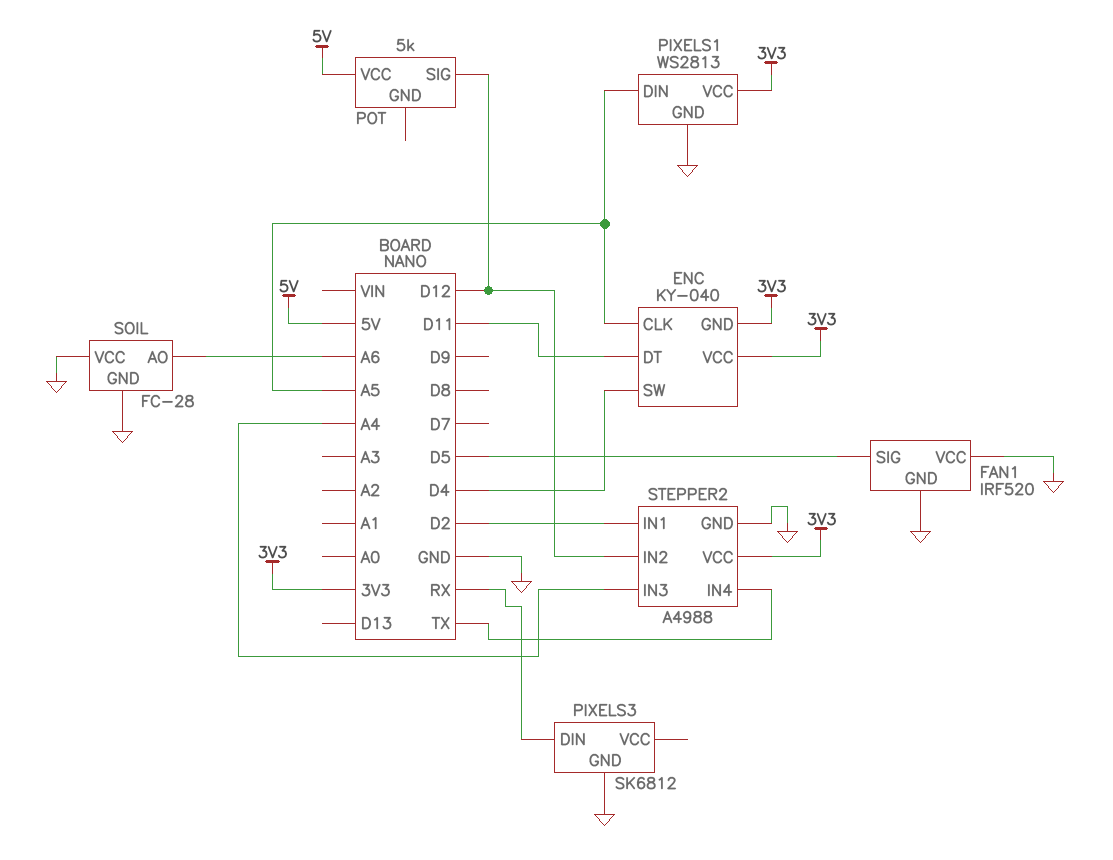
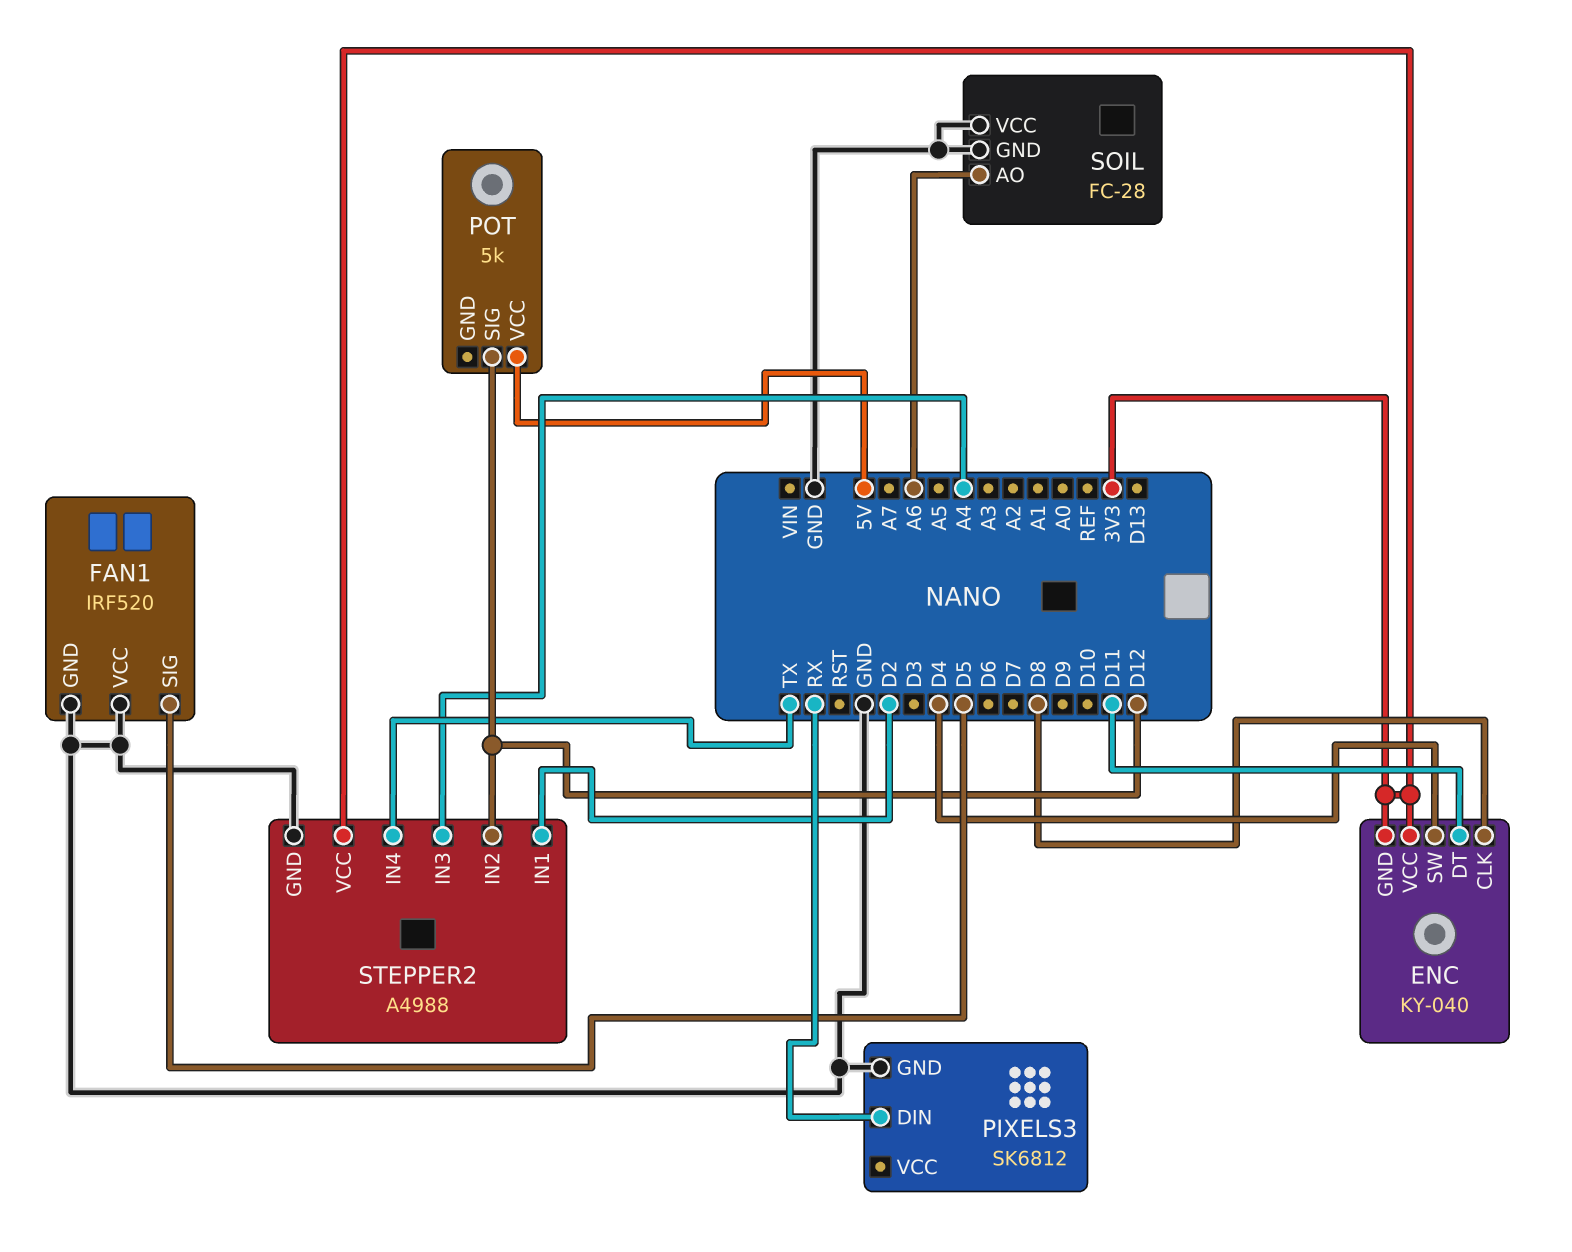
ENC pin CLK: A5 -> D8
PIXELS1: WS2813 -> none
PIXELS1 pin DIN: A5 -> none
PIXELS1 pin GND: GND -> none
PIXELS1 pin VCC: 3V3 -> none

